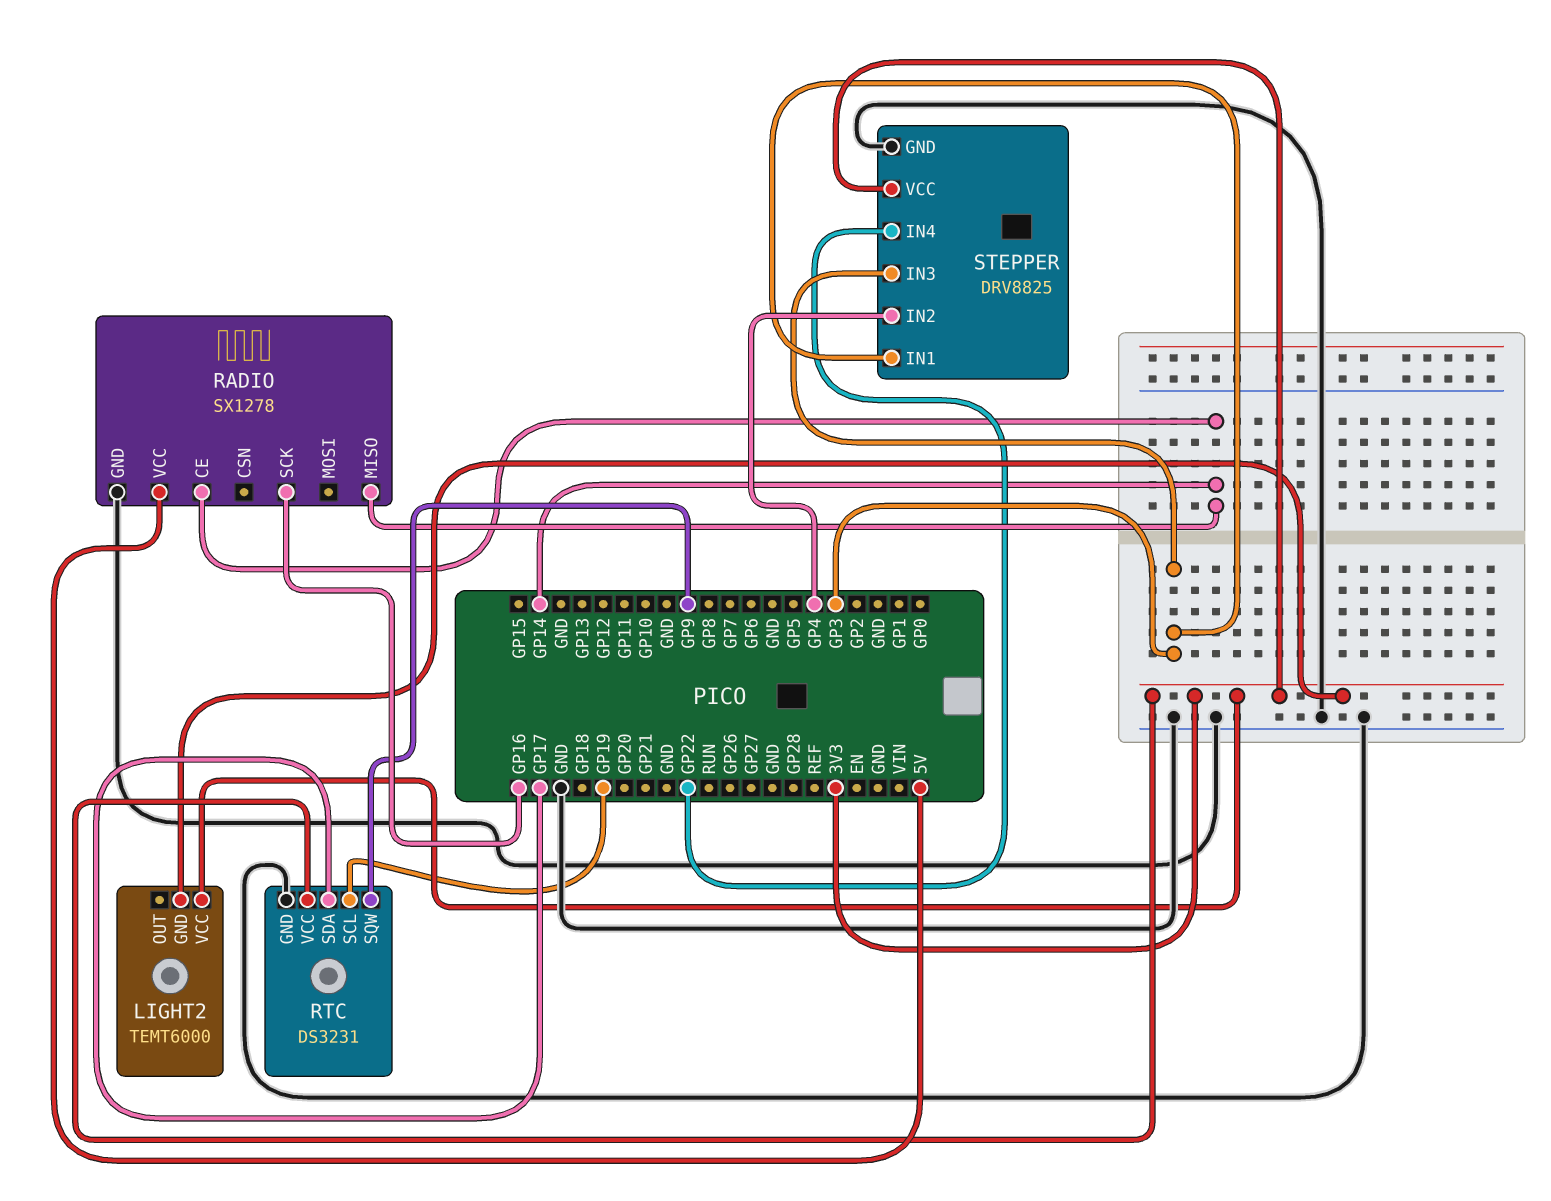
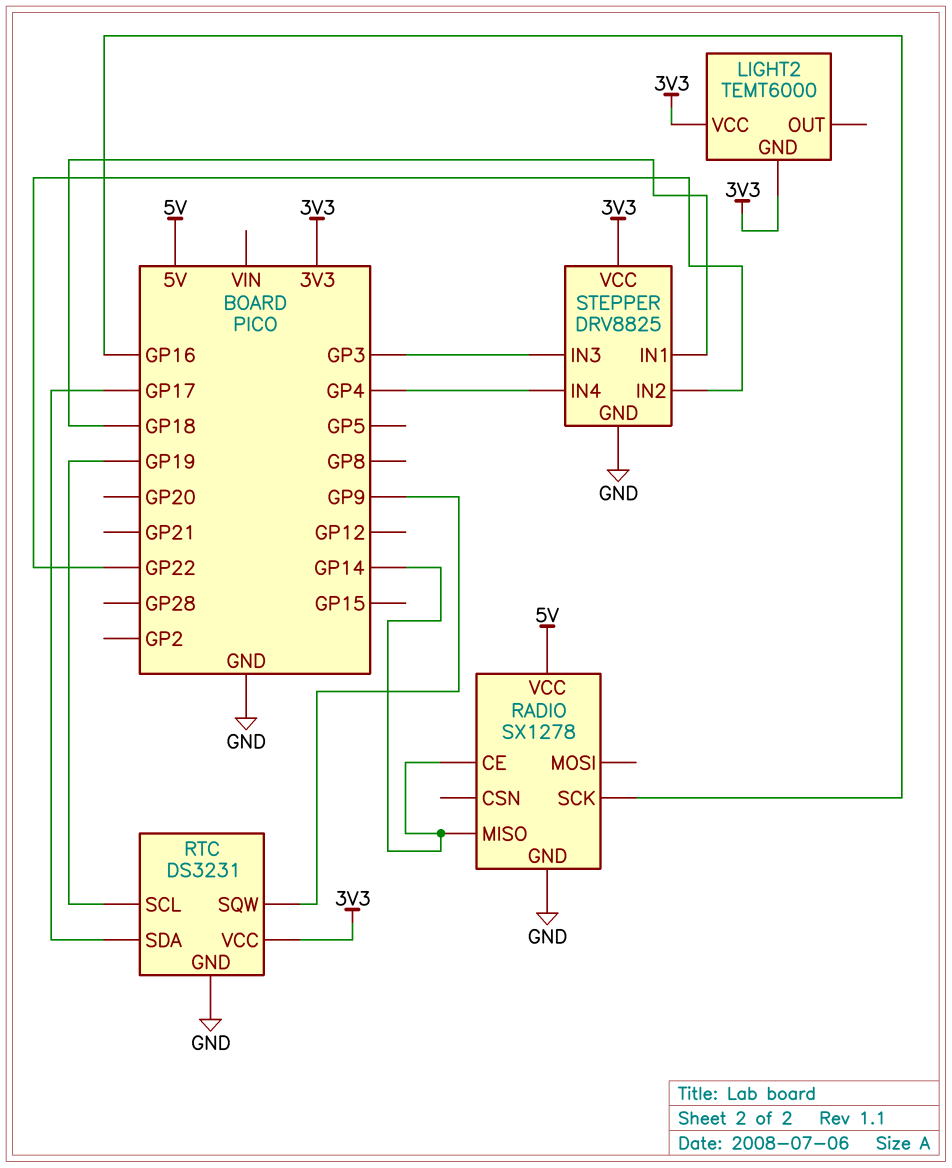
STEPPER pin IN1: GP3 -> GP18
STEPPER pin IN2: GP4 -> GP22
STEPPER pin IN4: GP22 -> GP4

